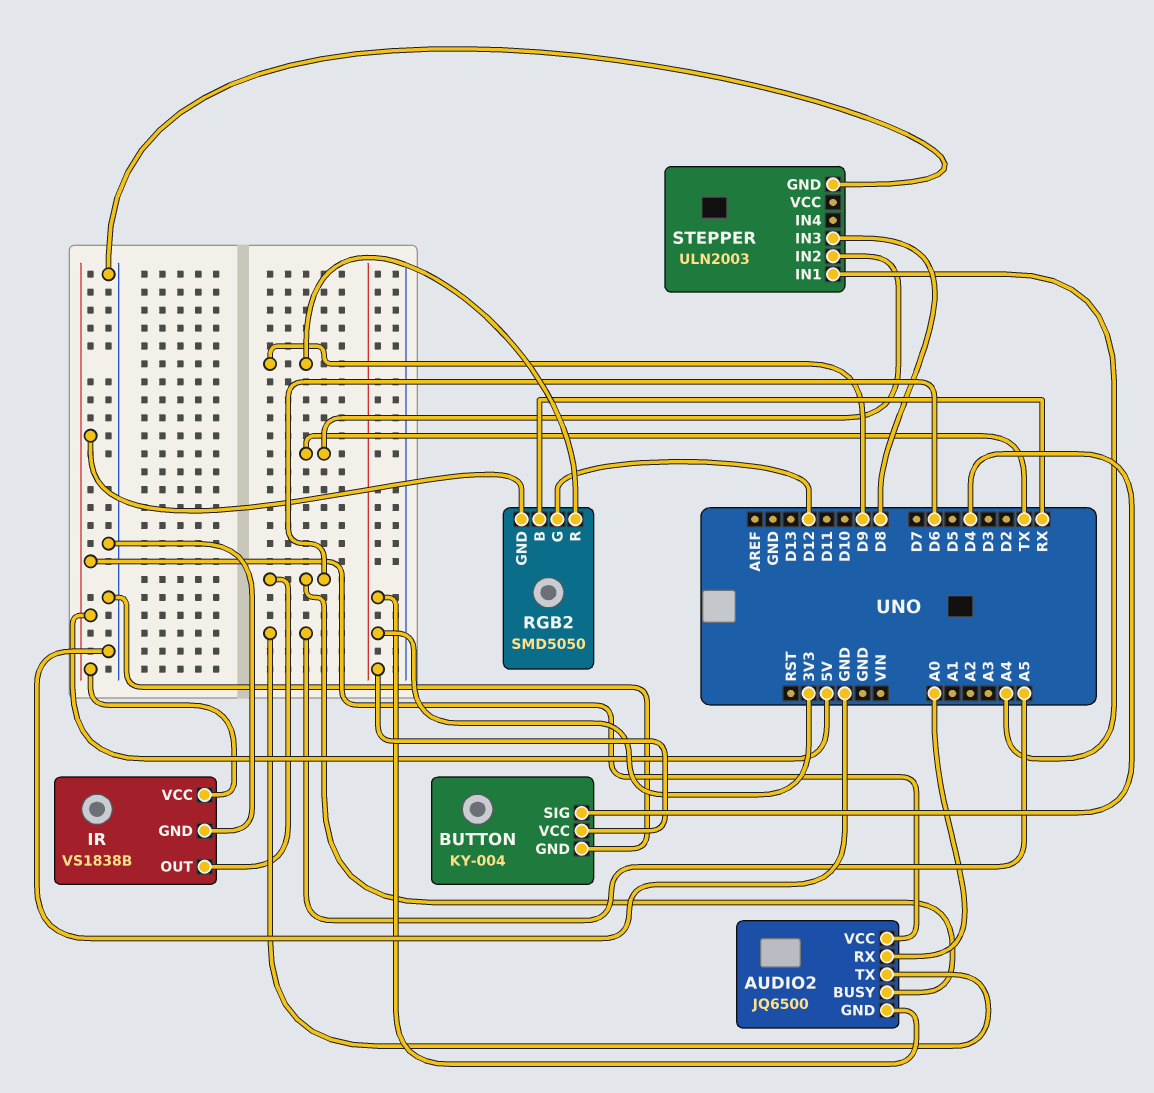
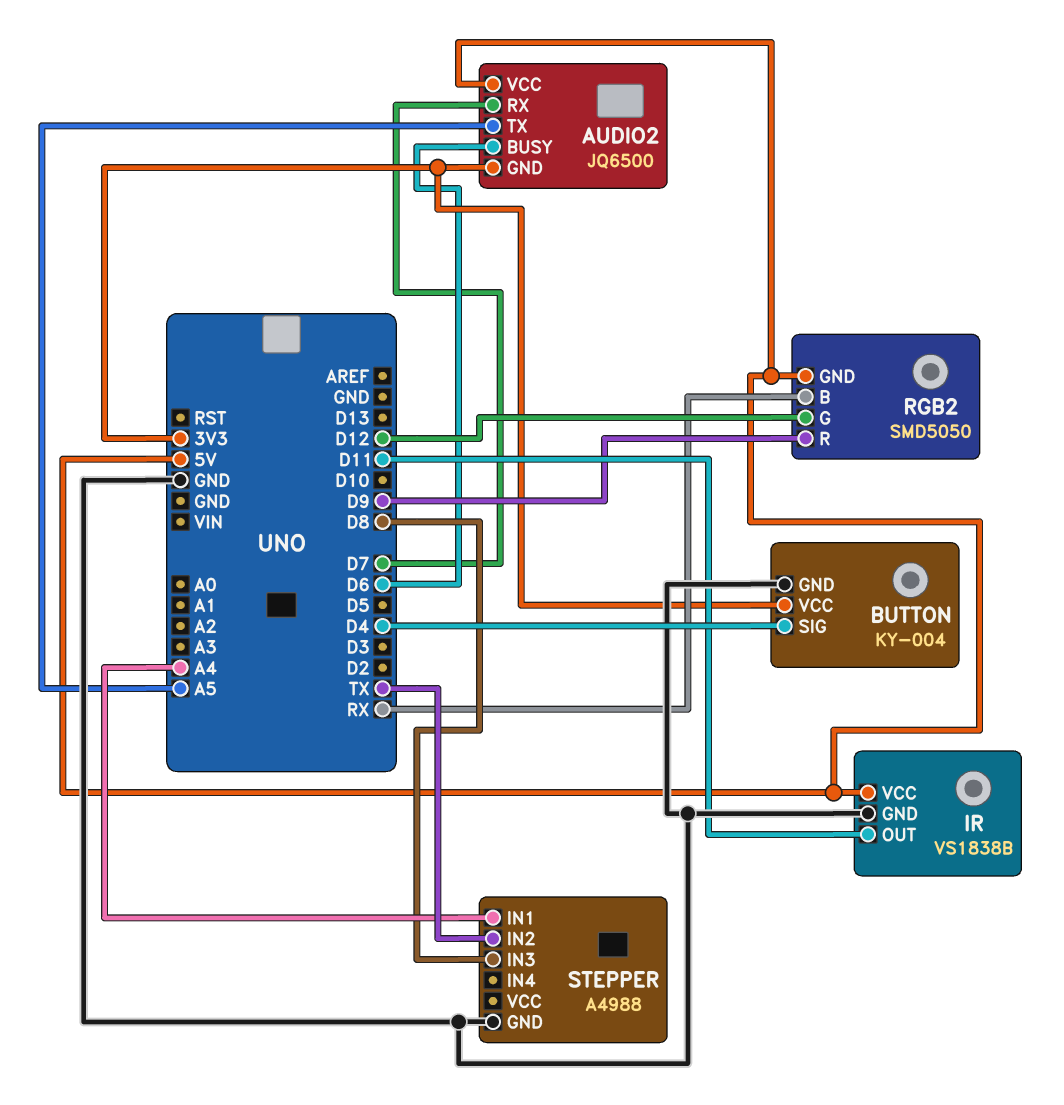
AUDIO2 pin RX: A0 -> D7
IR pin OUT: D6 -> D11
STEPPER: ULN2003 -> A4988

